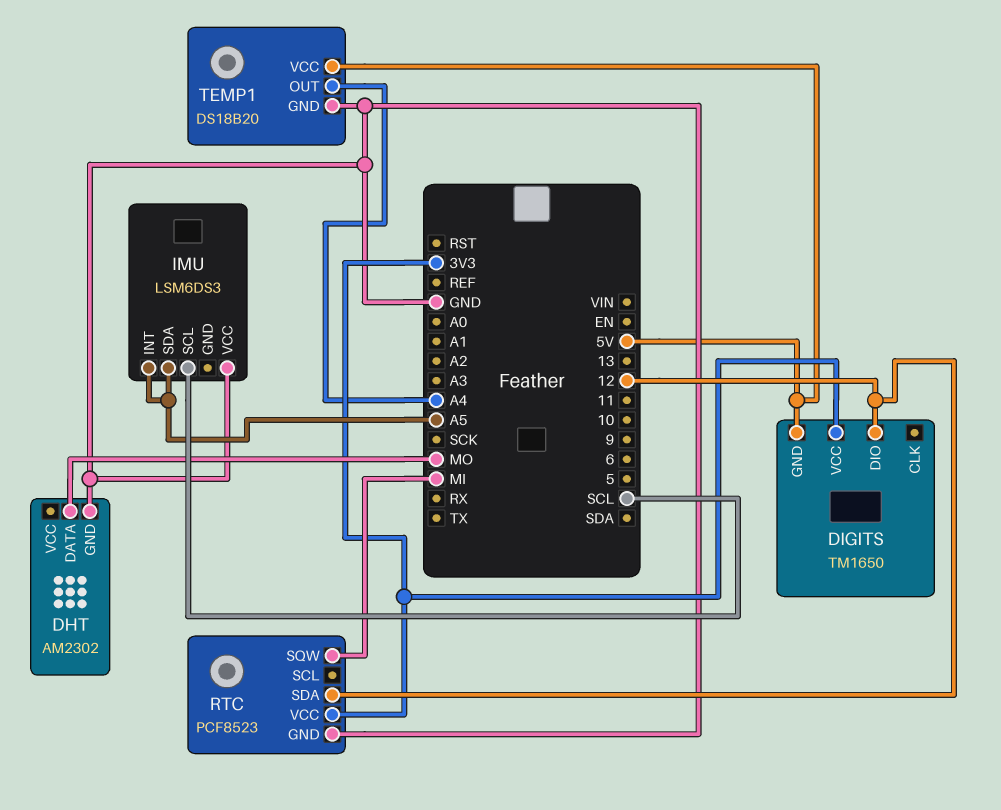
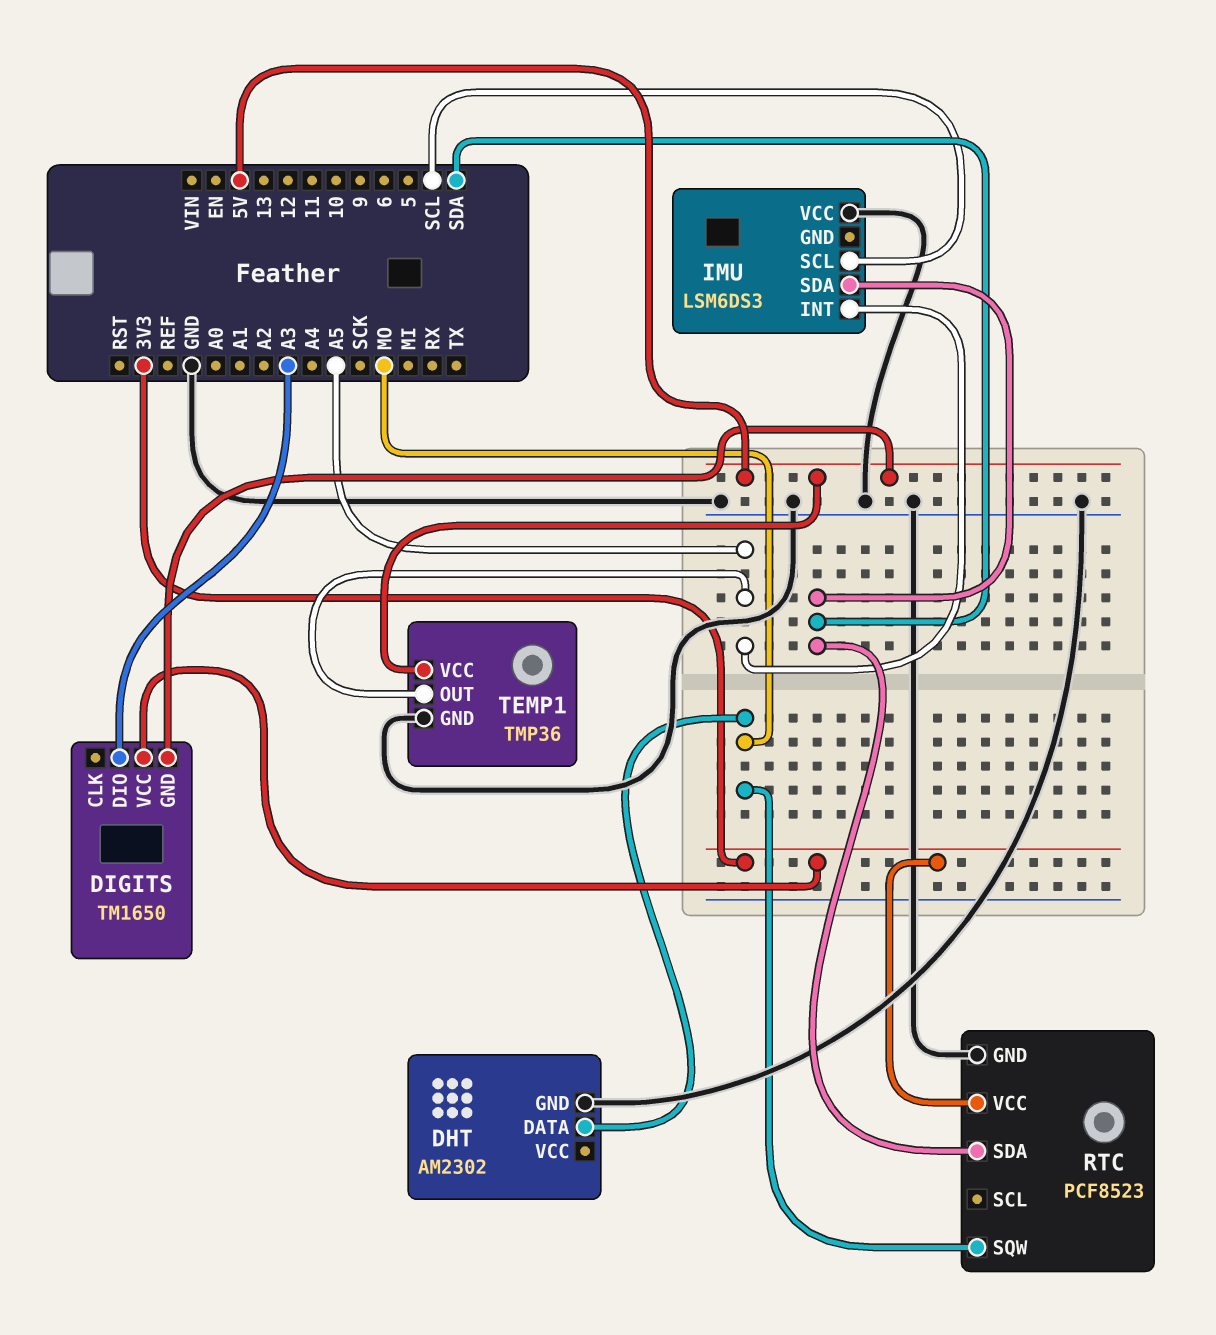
DIGITS pin DIO: 12 -> A3
IMU pin SDA: A5 -> SDA
RTC pin SDA: 12 -> SDA
RTC pin SQW: MI -> MO
TEMP1: DS18B20 -> TMP36
TEMP1 pin OUT: A4 -> A5

